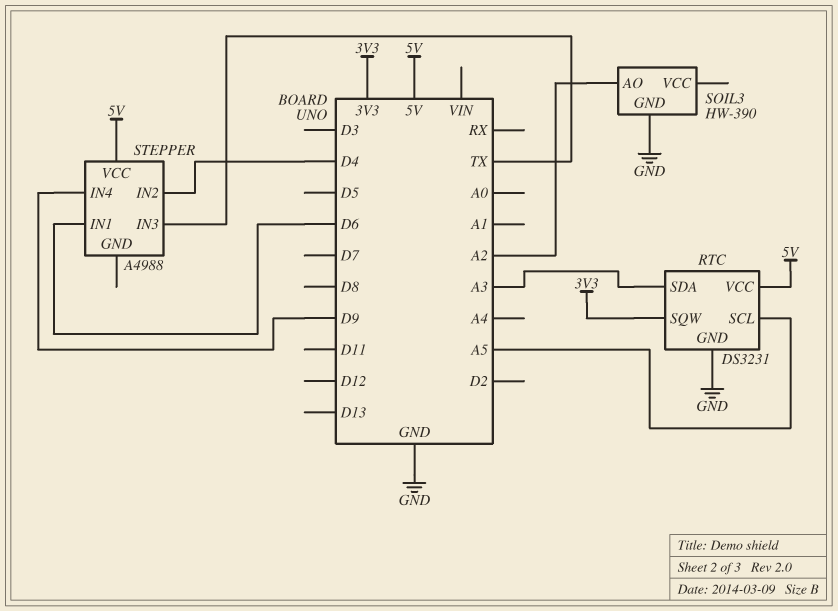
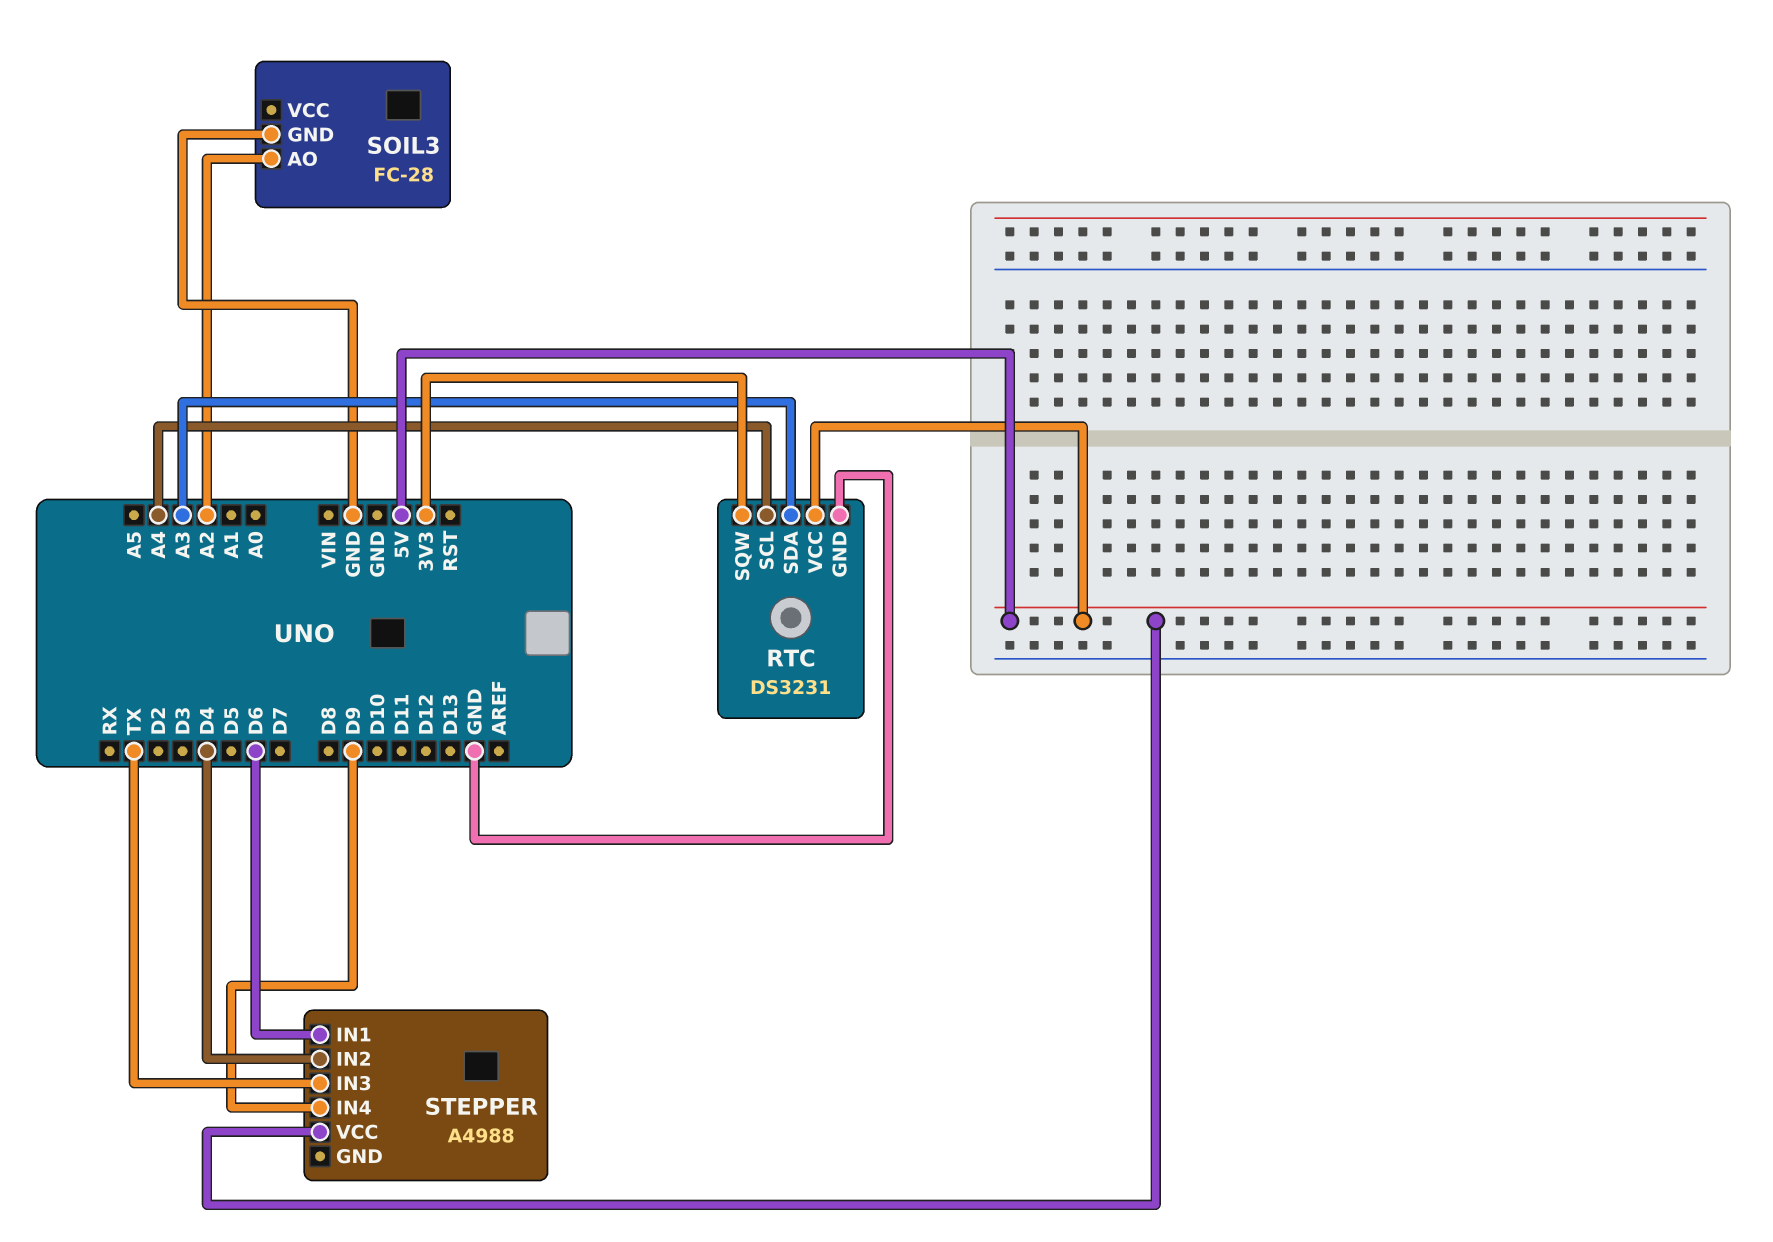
RTC pin SCL: A5 -> A4
SOIL3: HW-390 -> FC-28

